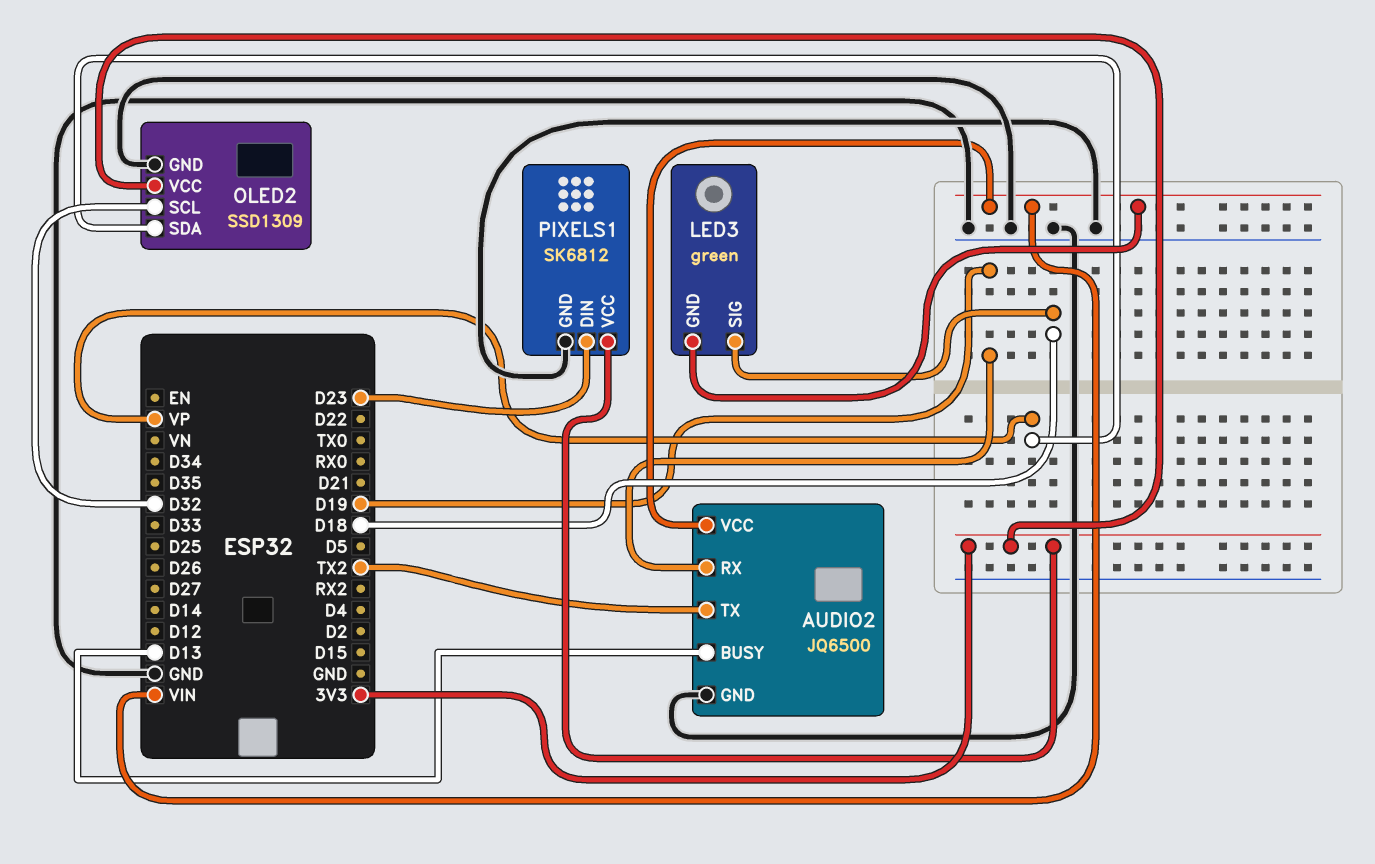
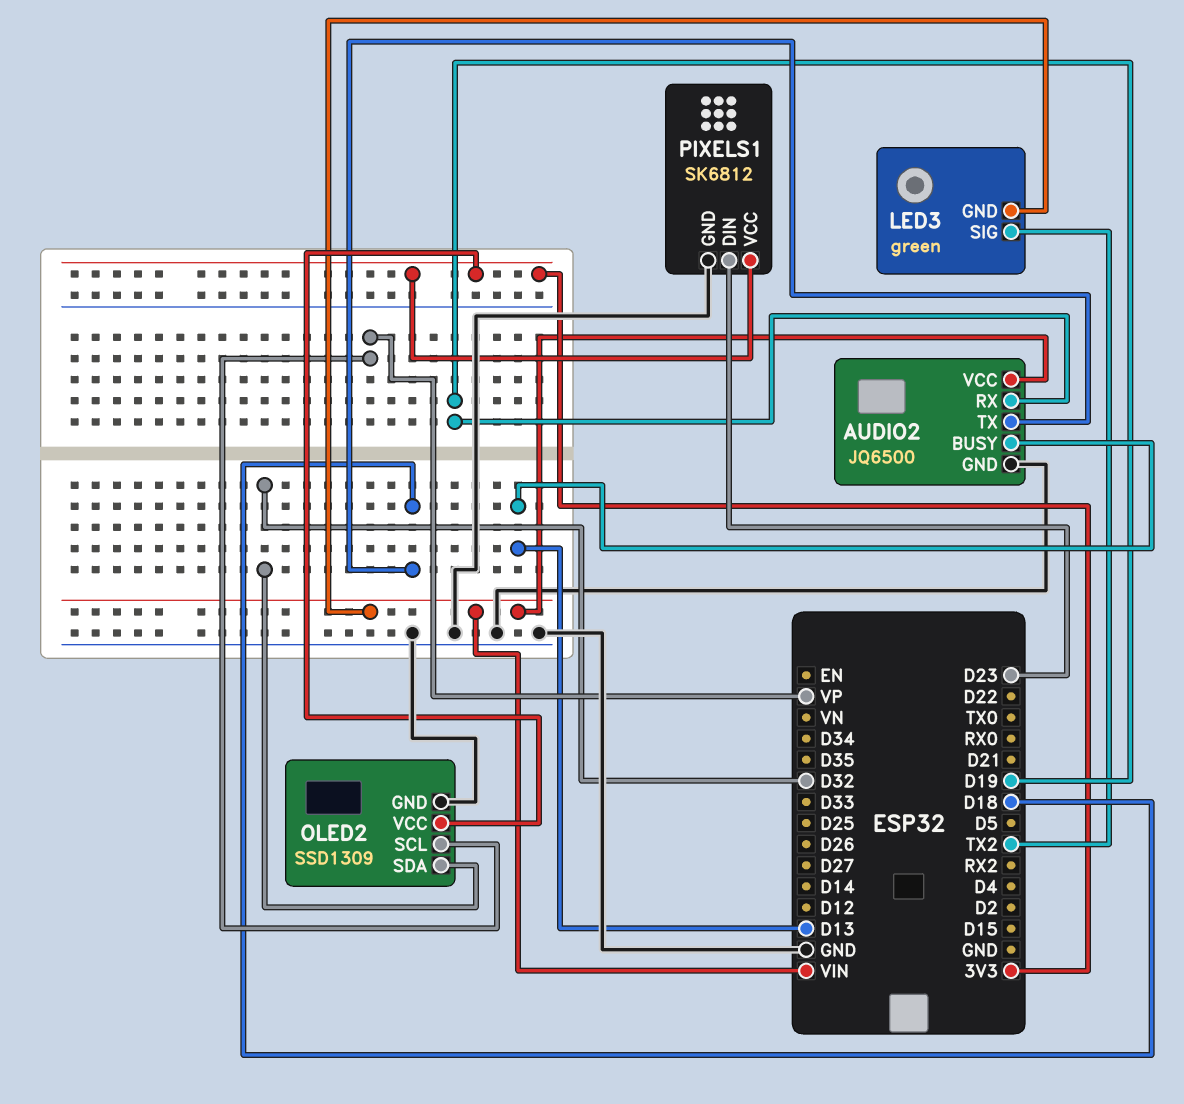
AUDIO2 pin TX: TX2 -> D18
LED3 pin SIG: D18 -> TX2
OLED2 pin SCL: D32 -> VP
OLED2 pin SDA: VP -> D32

